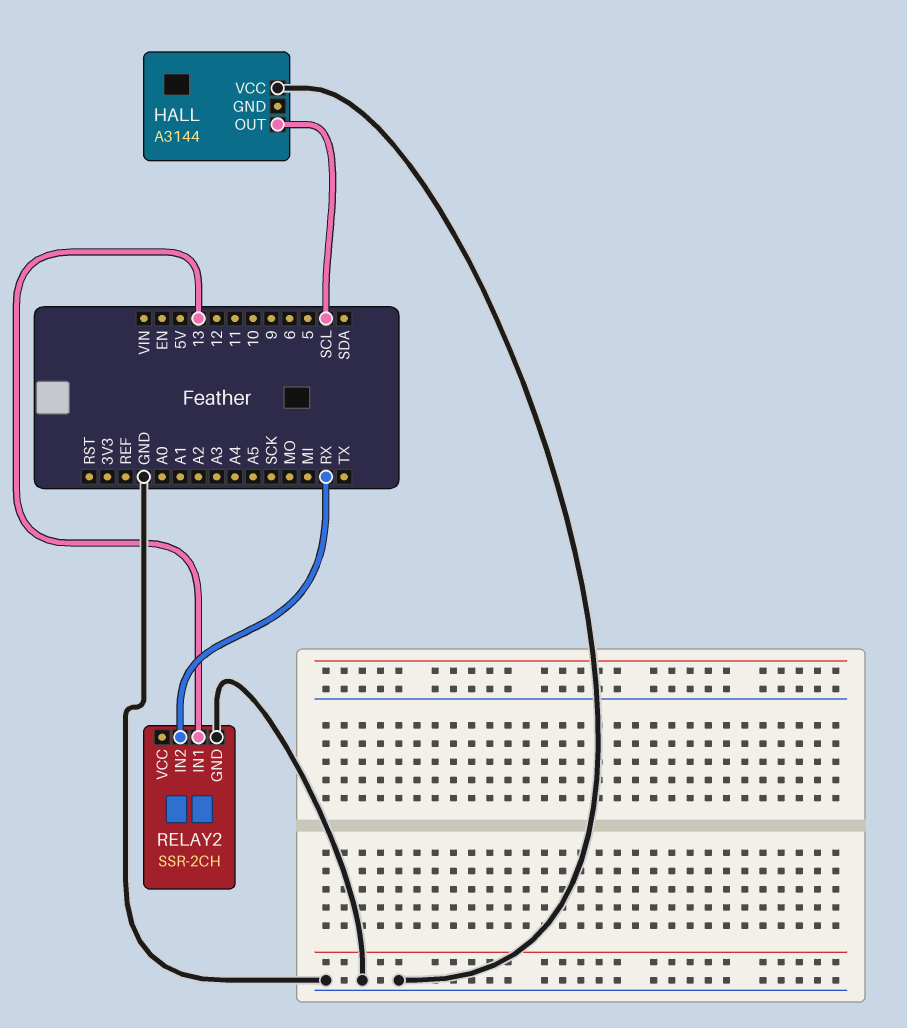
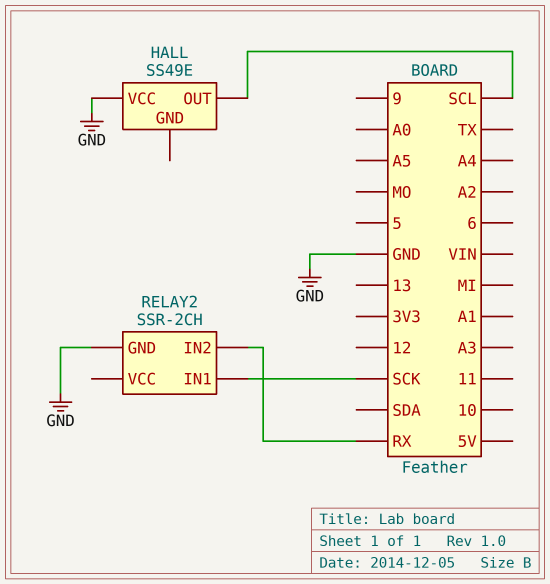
HALL: A3144 -> SS49E
RELAY2 pin IN1: 13 -> SCK

